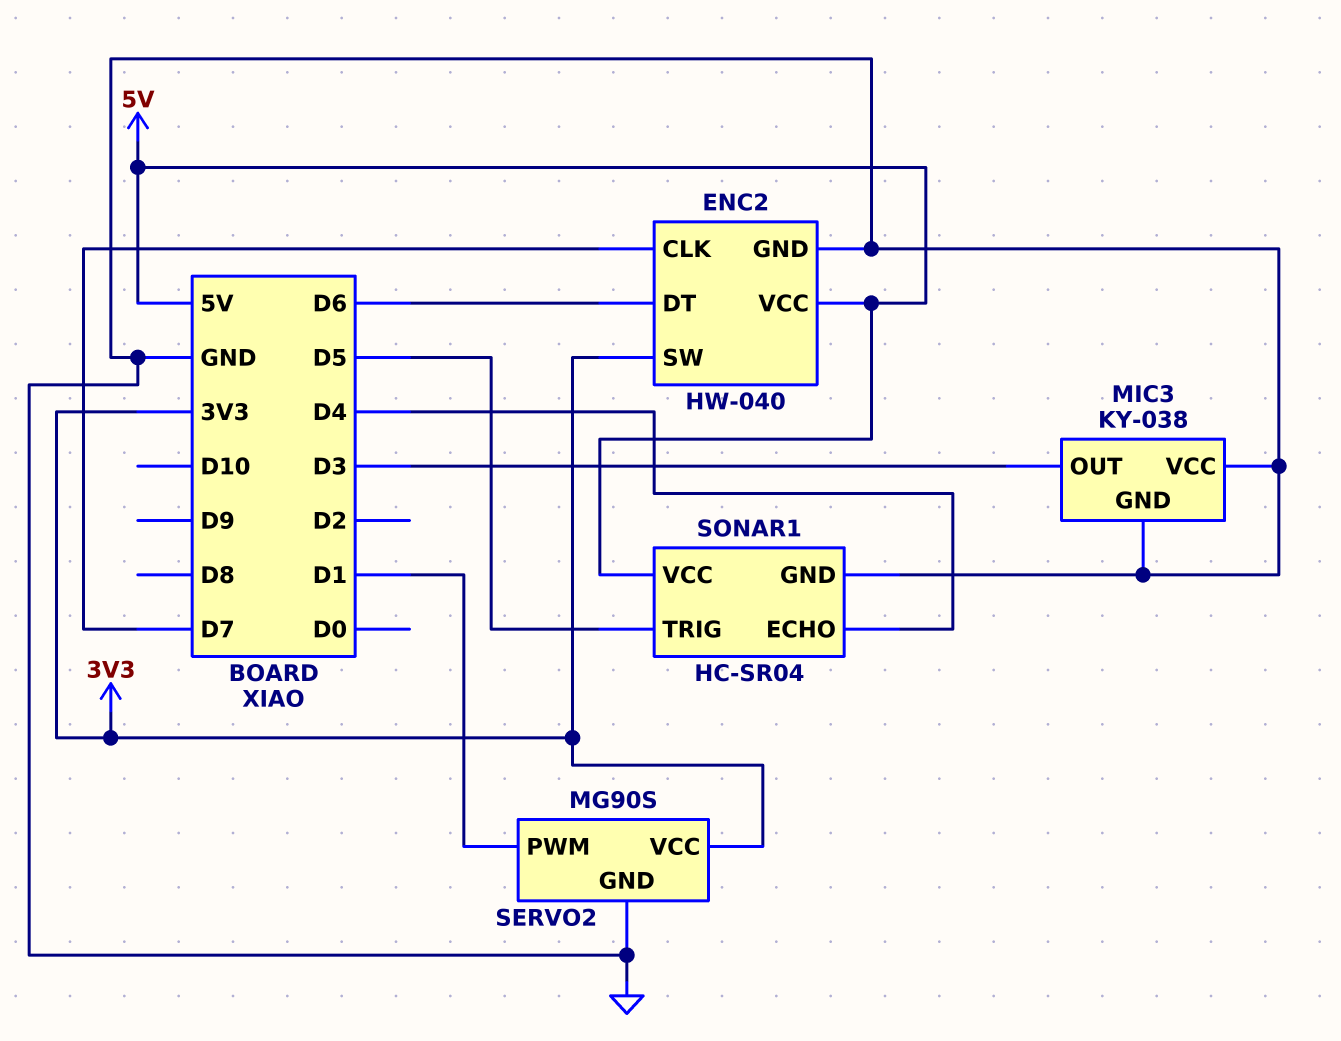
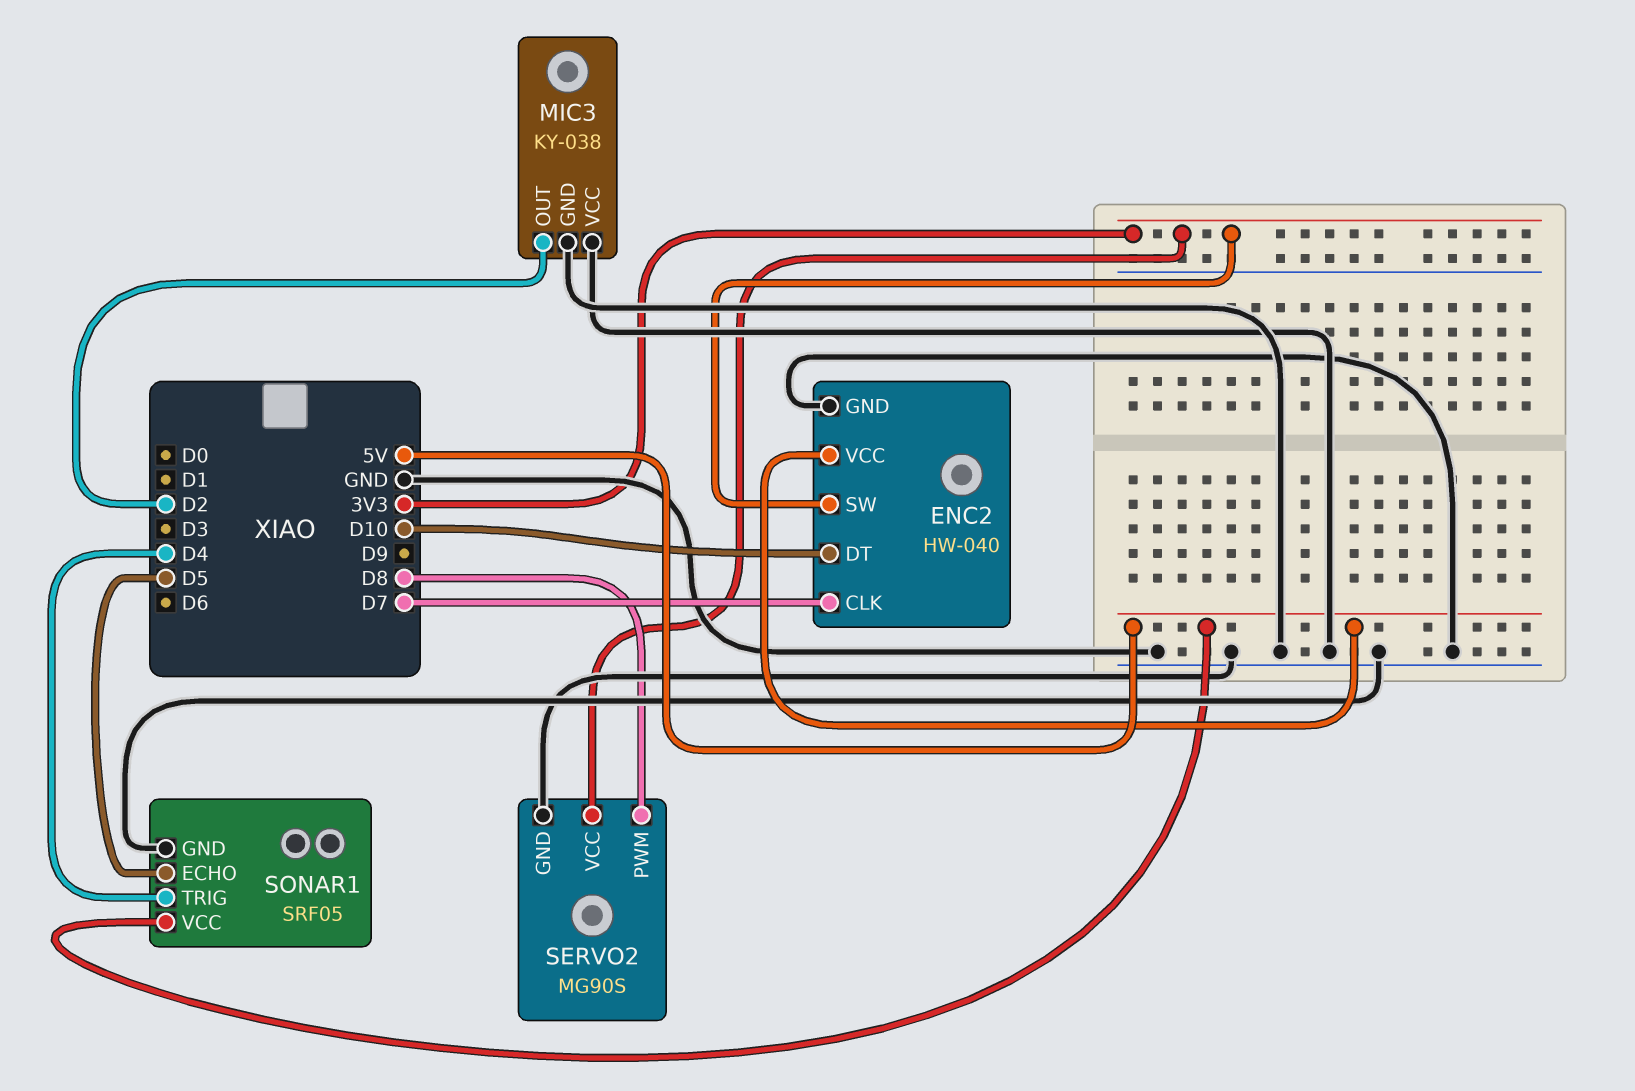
ENC2 pin DT: D6 -> D10
MIC3 pin OUT: D3 -> D2
SERVO2 pin PWM: D1 -> D8
SONAR1: HC-SR04 -> SRF05
SONAR1 pin ECHO: D4 -> D5
SONAR1 pin TRIG: D5 -> D4

